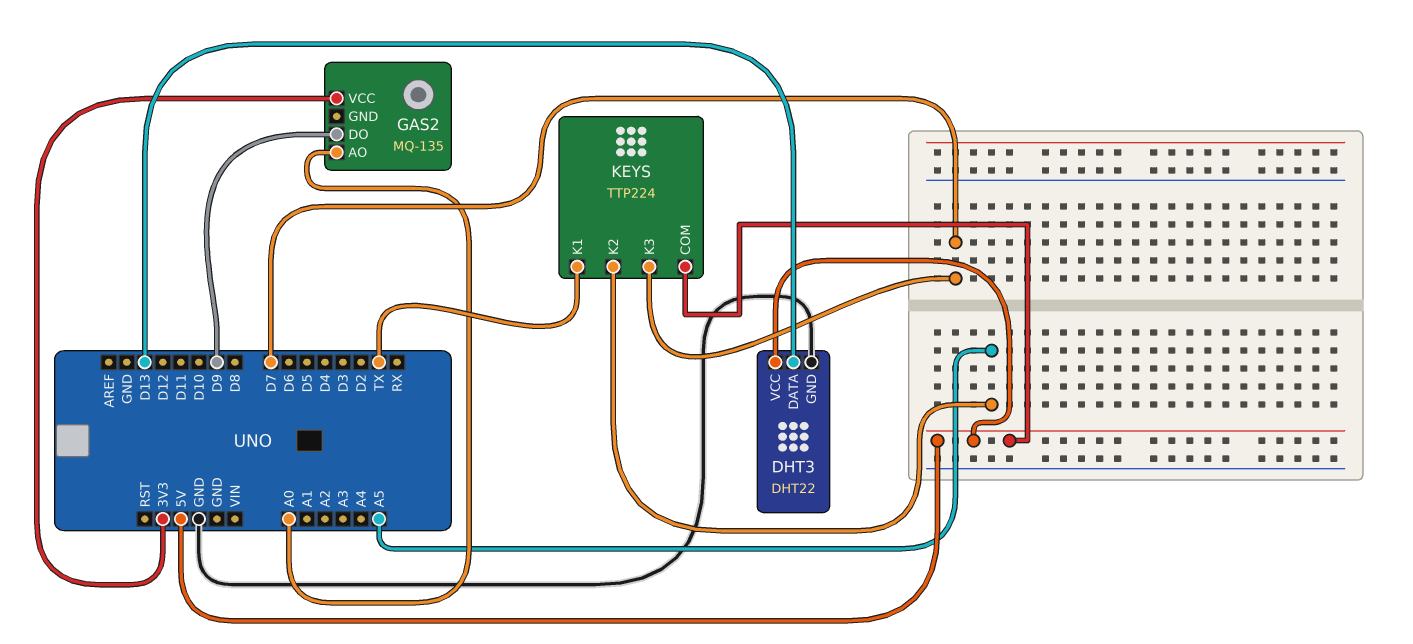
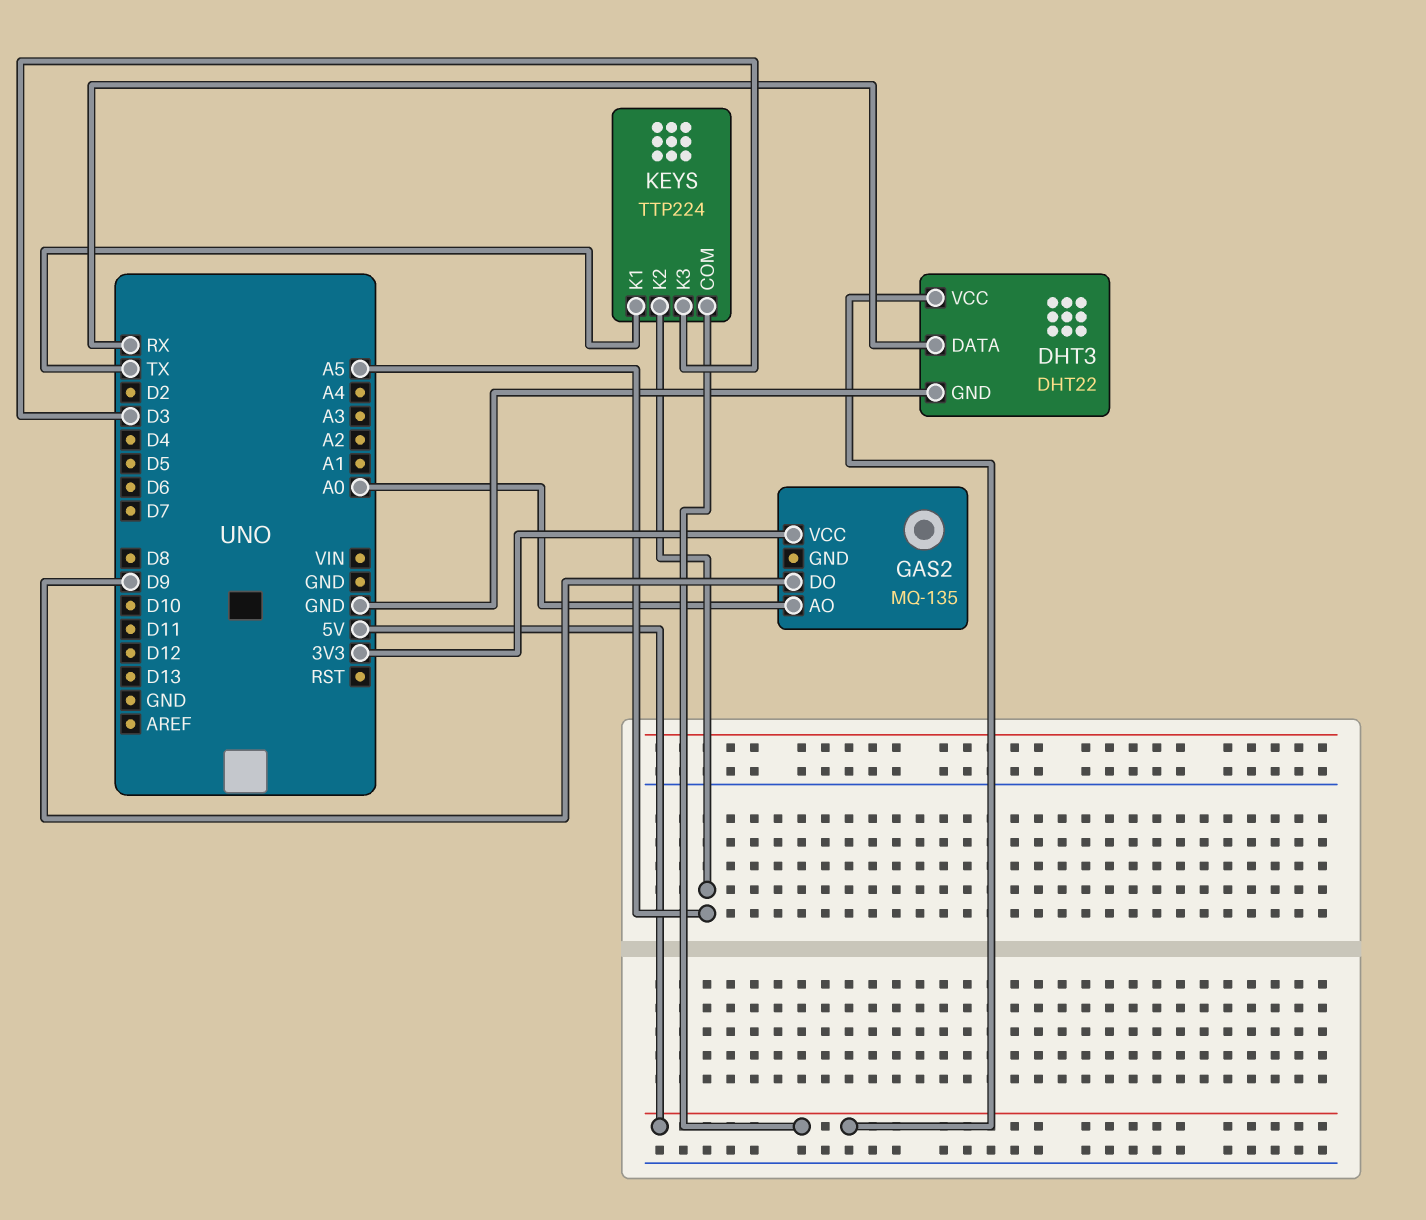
DHT3 pin DATA: D13 -> RX
KEYS pin K3: D7 -> D3

